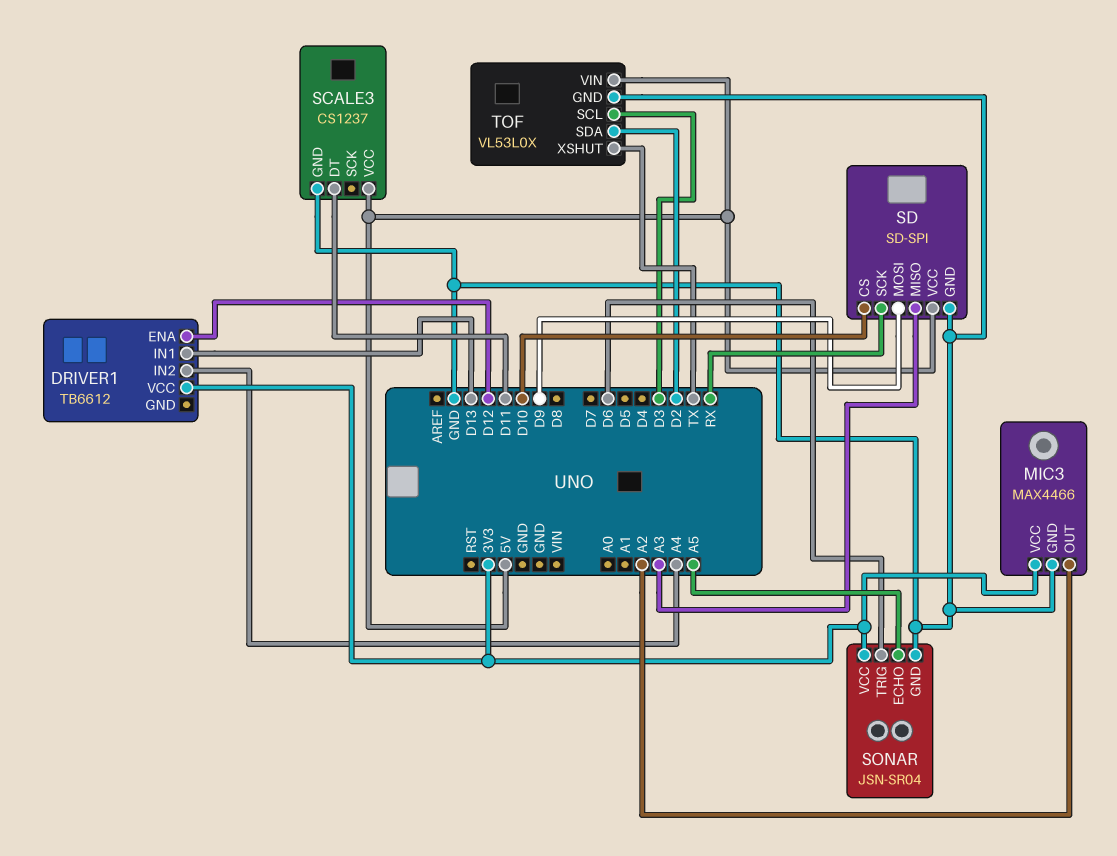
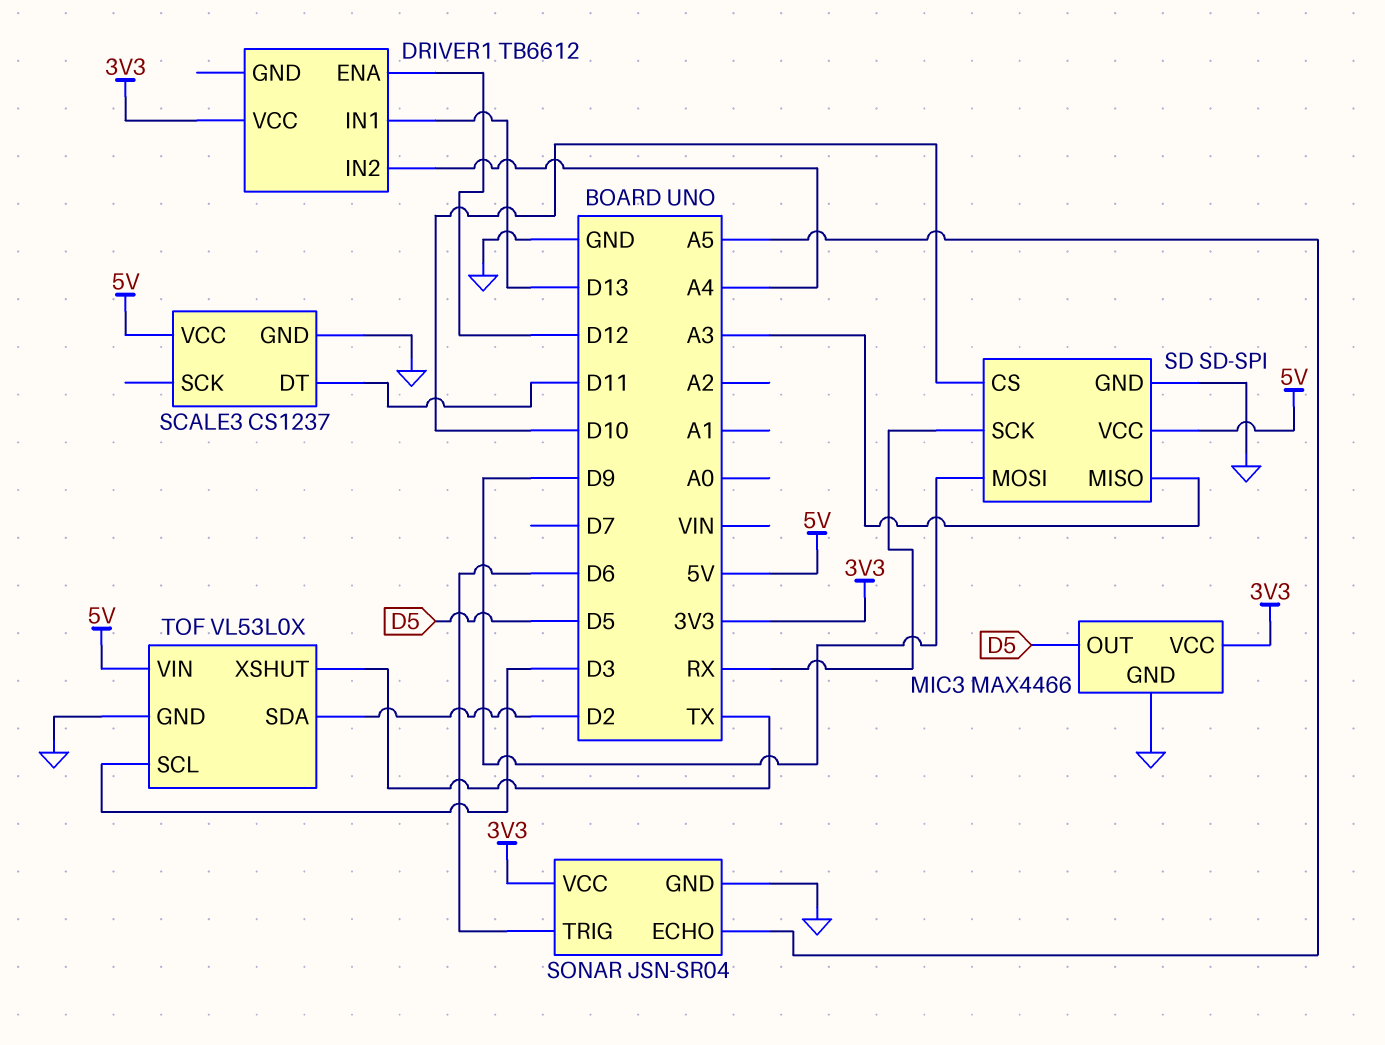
MIC3 pin OUT: A2 -> D5

